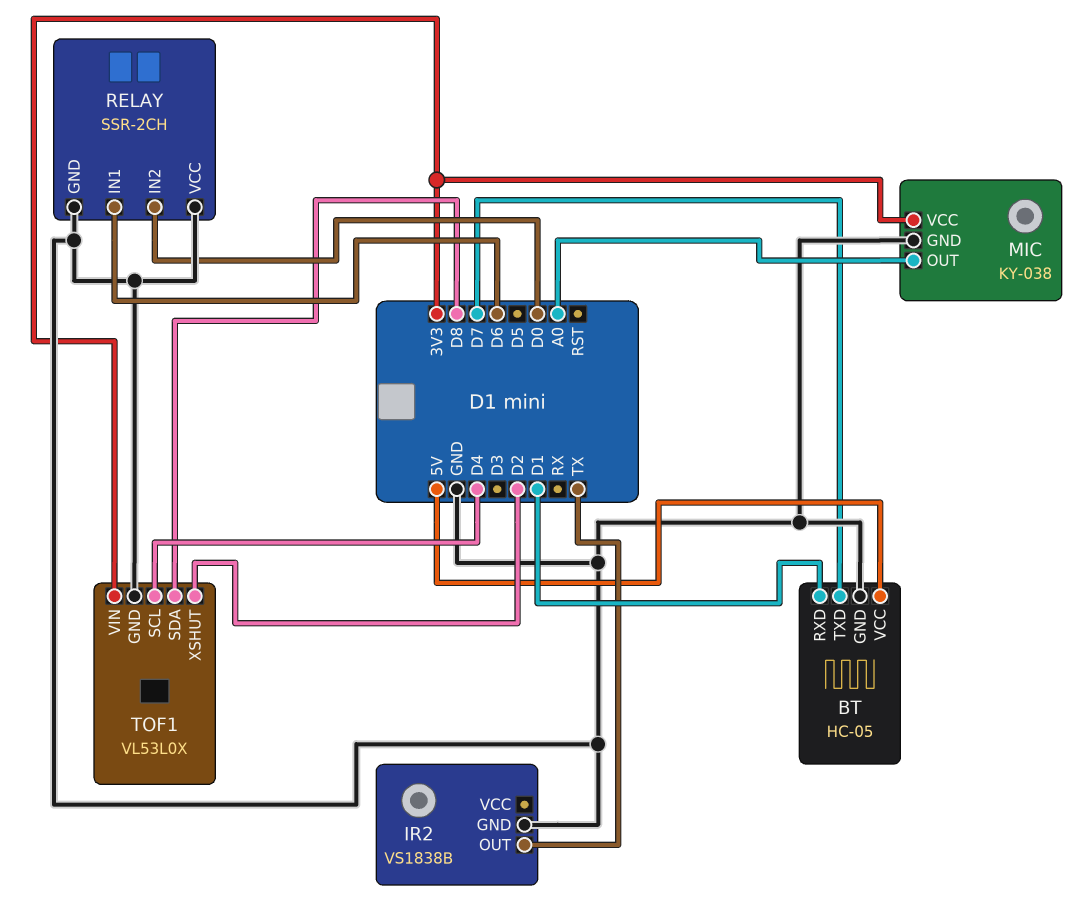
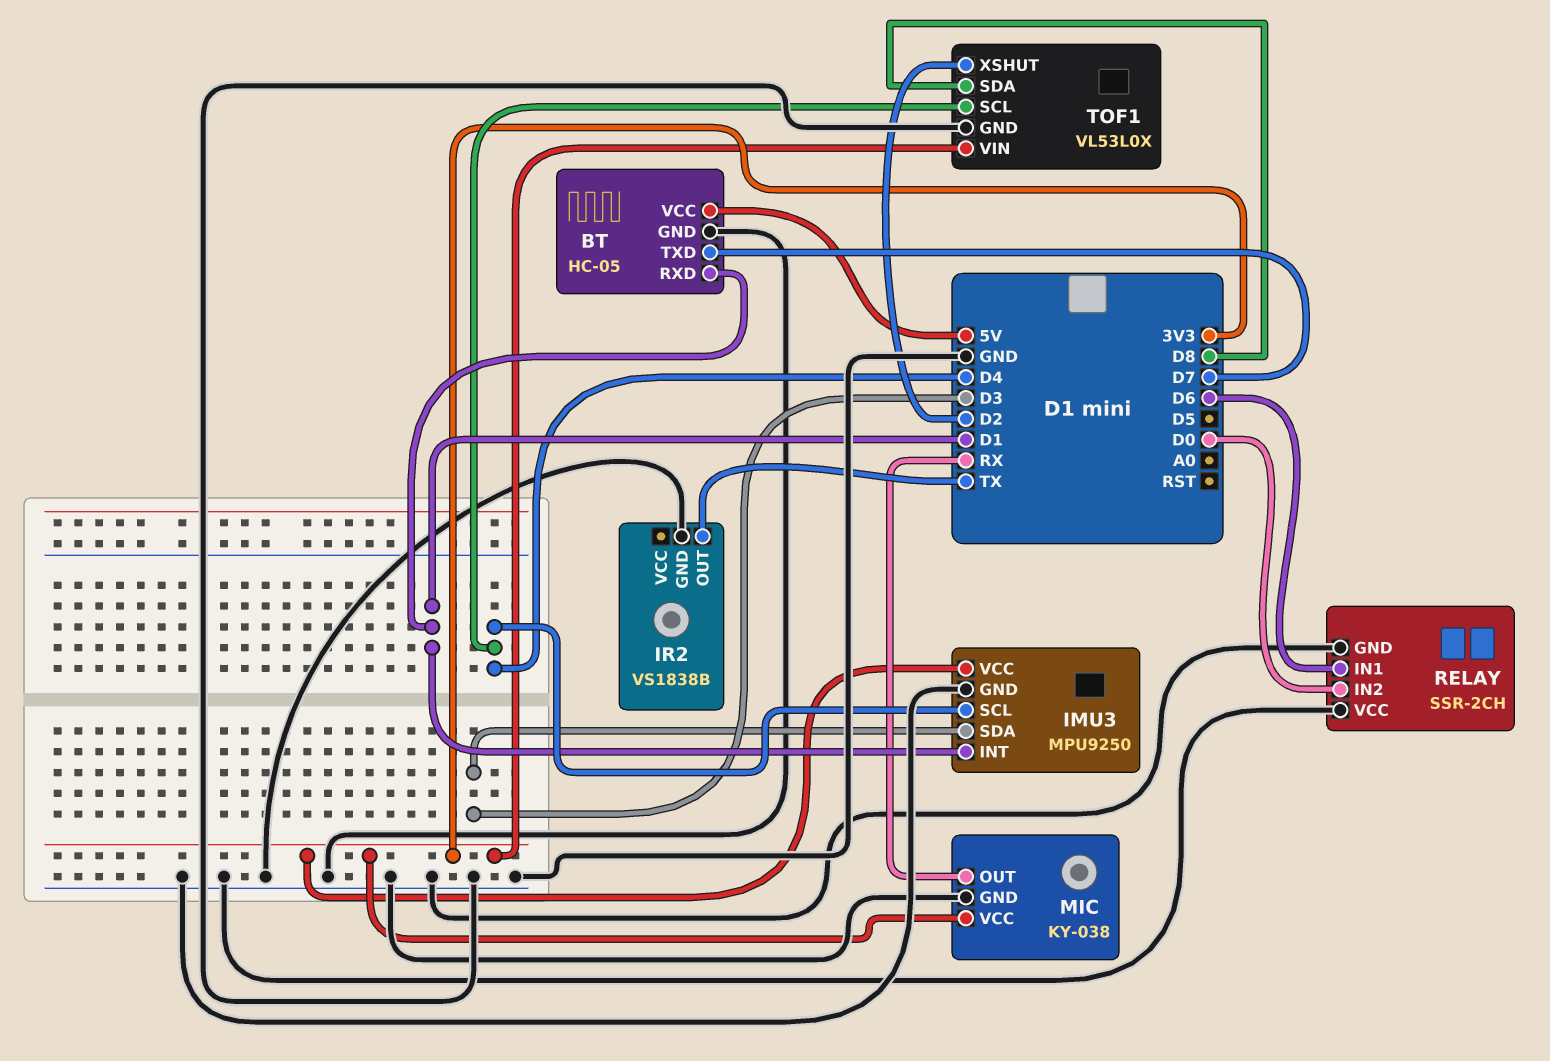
IMU3: none -> MPU9250
IMU3 pin GND: none -> GND
IMU3 pin INT: none -> D1
IMU3 pin SCL: none -> D4
IMU3 pin SDA: none -> D3
IMU3 pin VCC: none -> 3V3
MIC pin OUT: A0 -> RX

